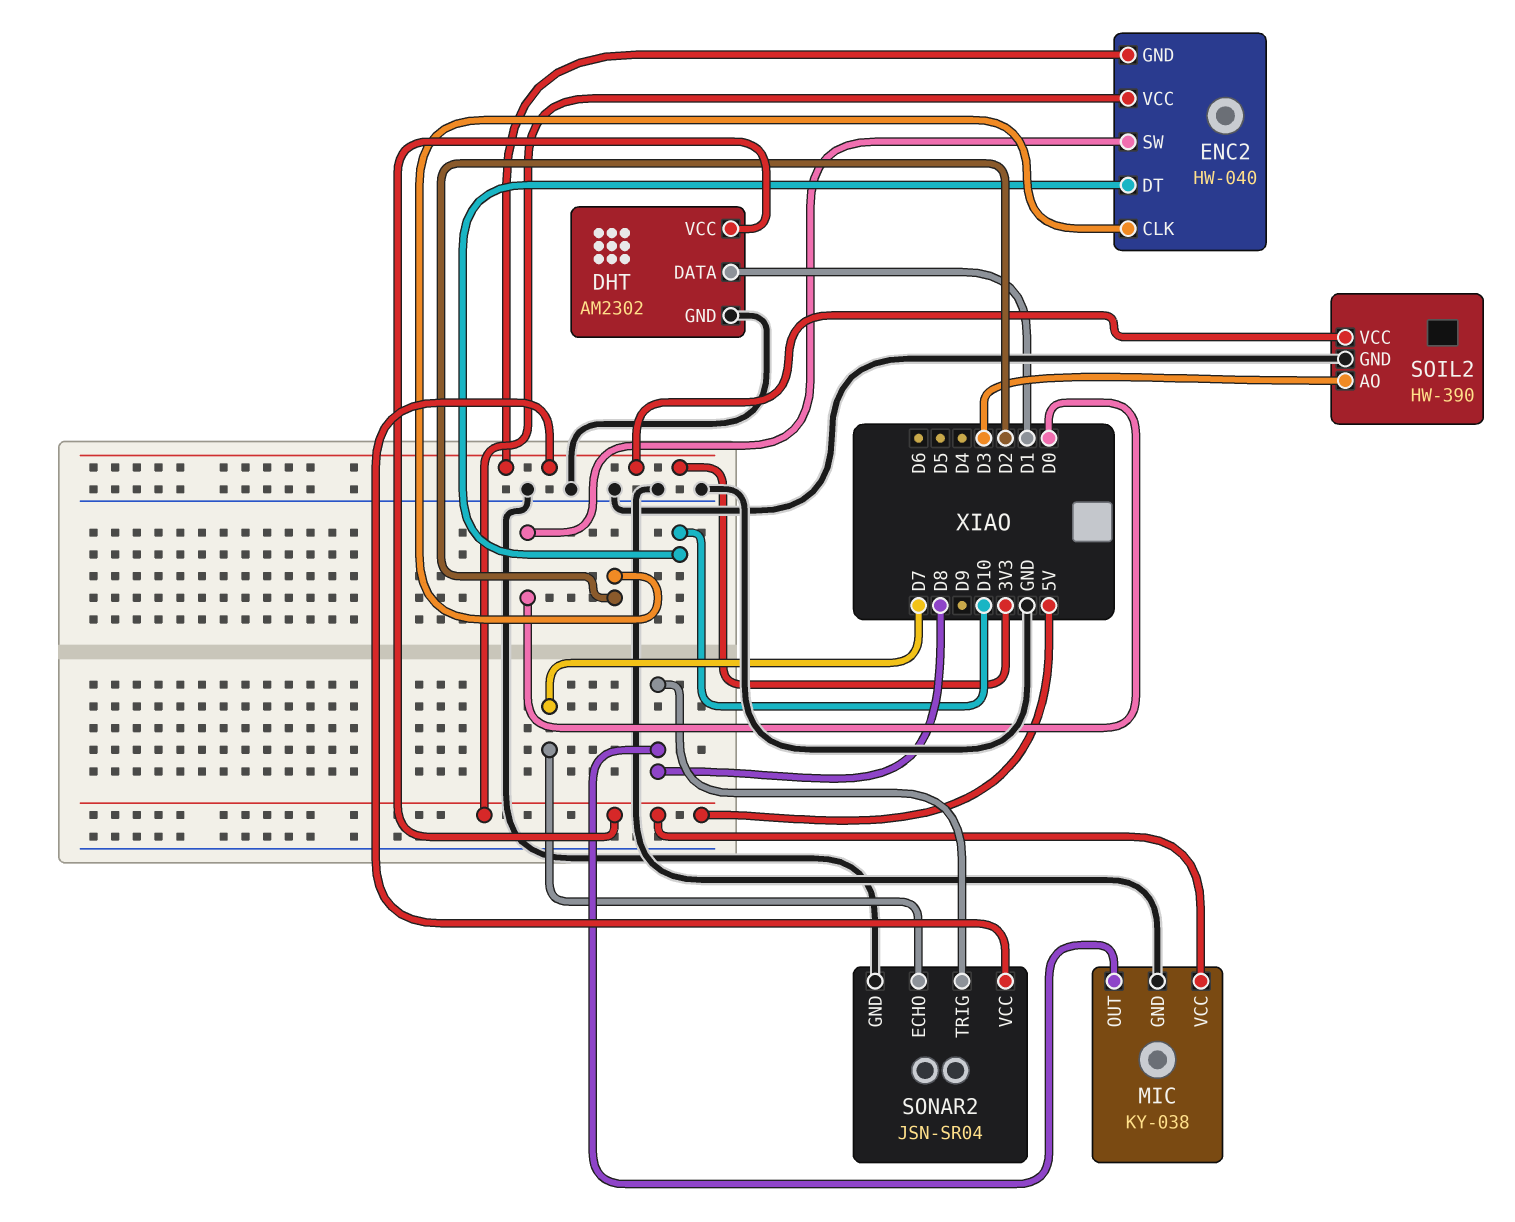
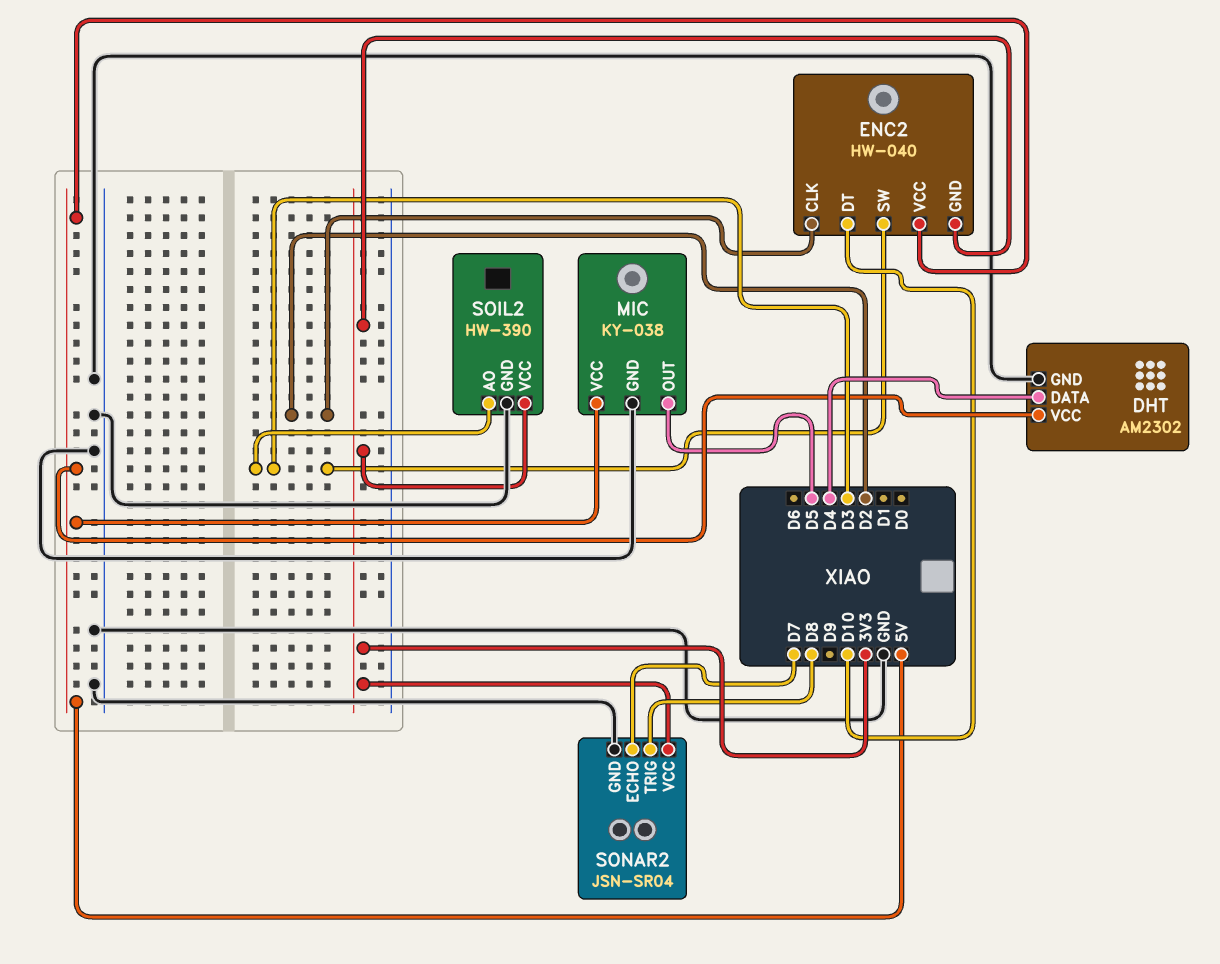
DHT pin DATA: D1 -> D4
ENC2 pin SW: D0 -> D3
MIC pin OUT: D8 -> D5

